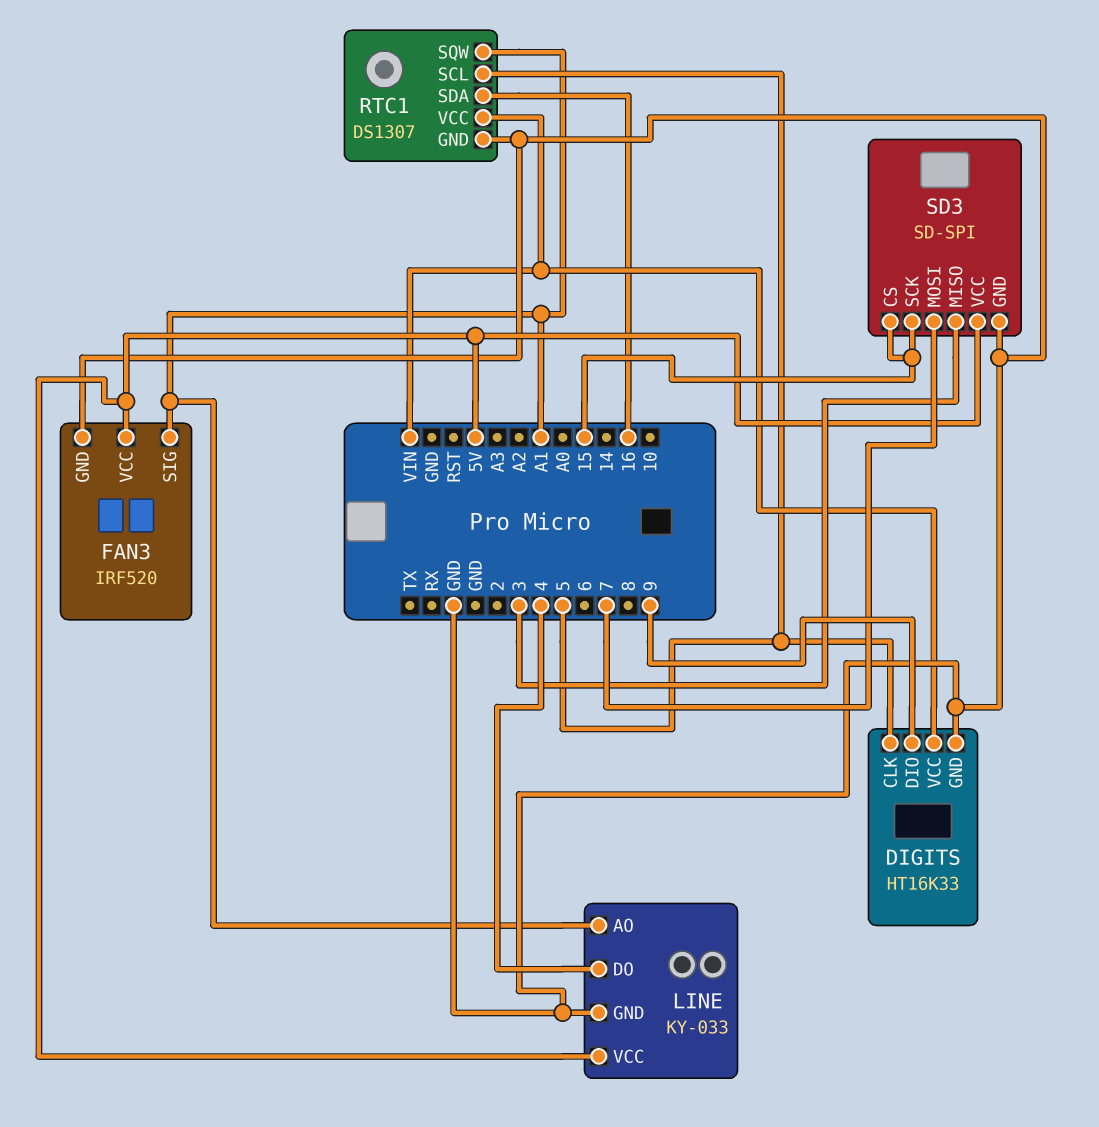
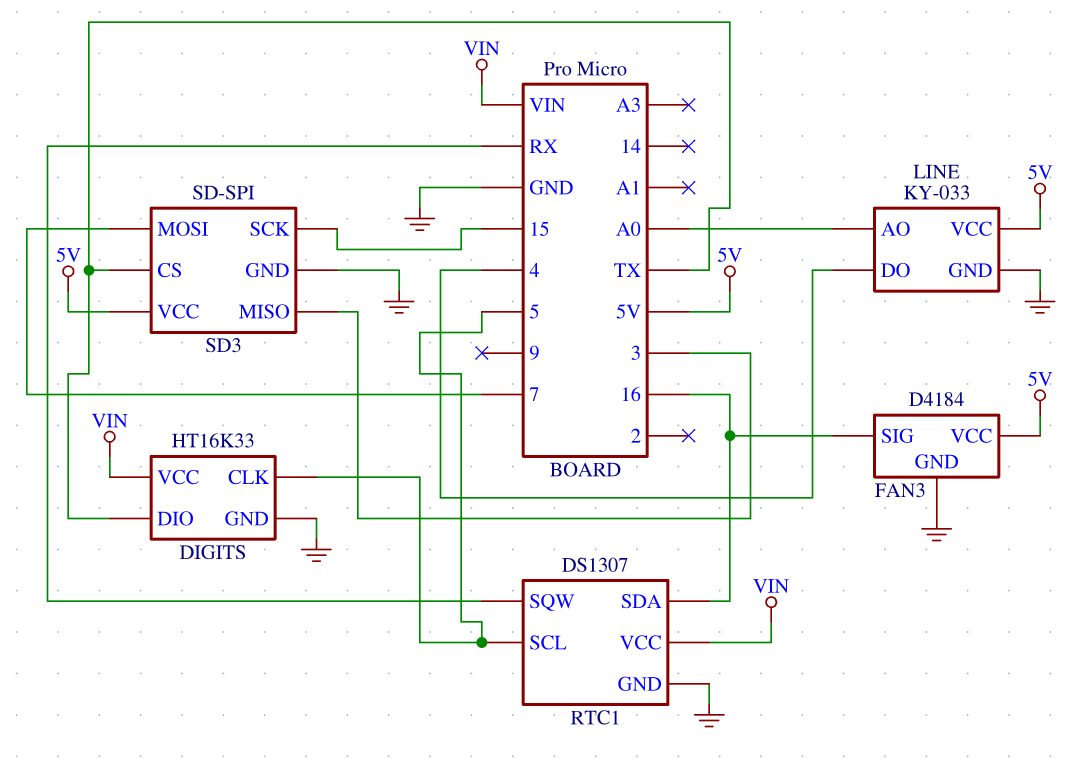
DIGITS pin DIO: 9 -> TX
FAN3: IRF520 -> D4184
FAN3 pin SIG: A1 -> 16
LINE pin AO: A1 -> A0
RTC1 pin SQW: A1 -> RX
SD3 pin CS: 15 -> TX

